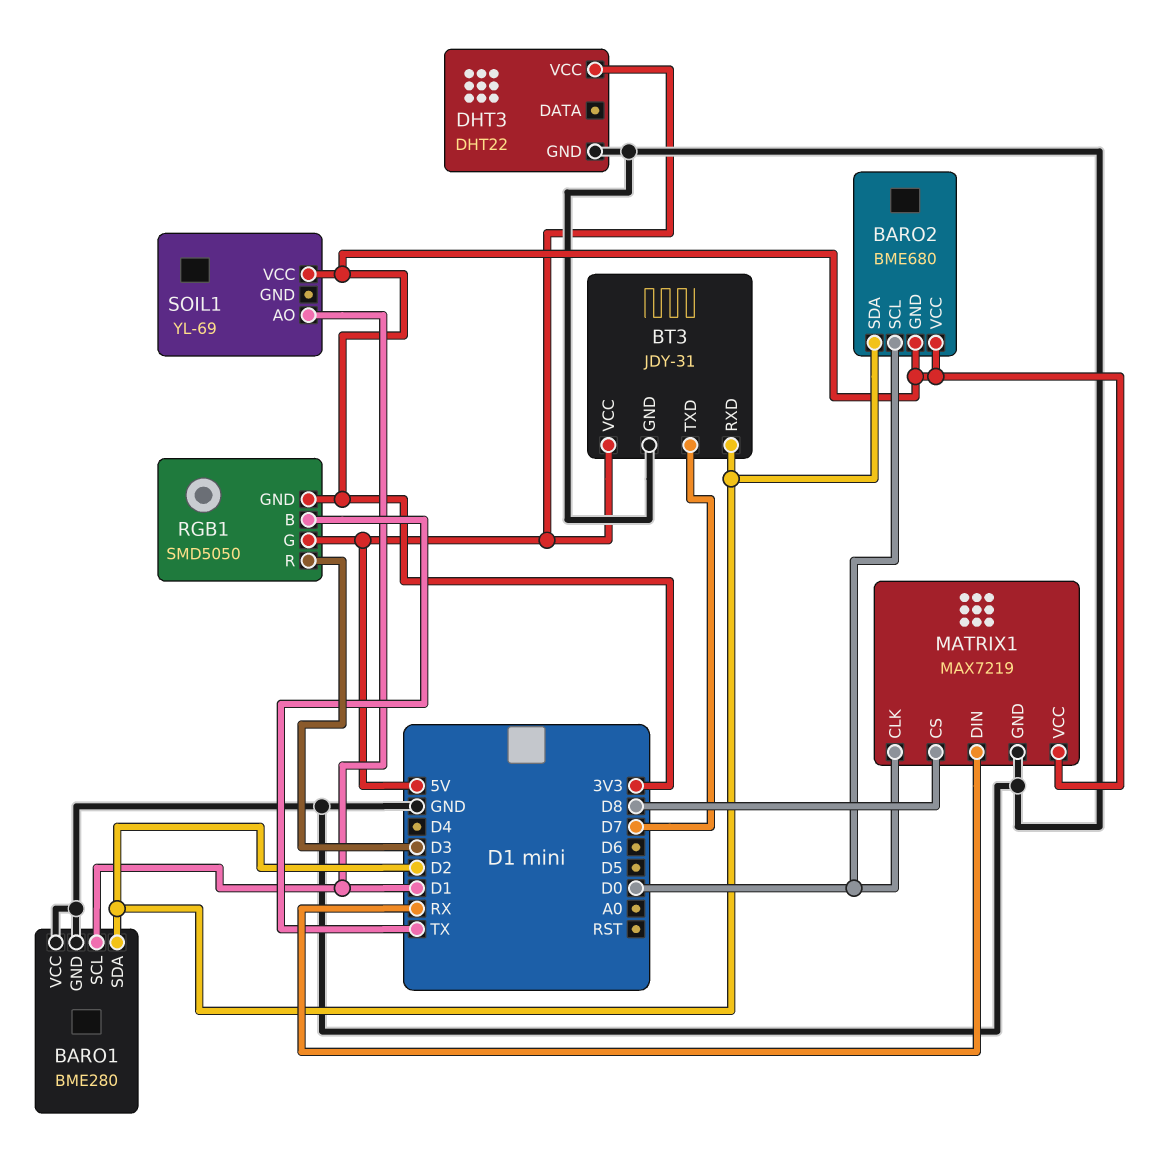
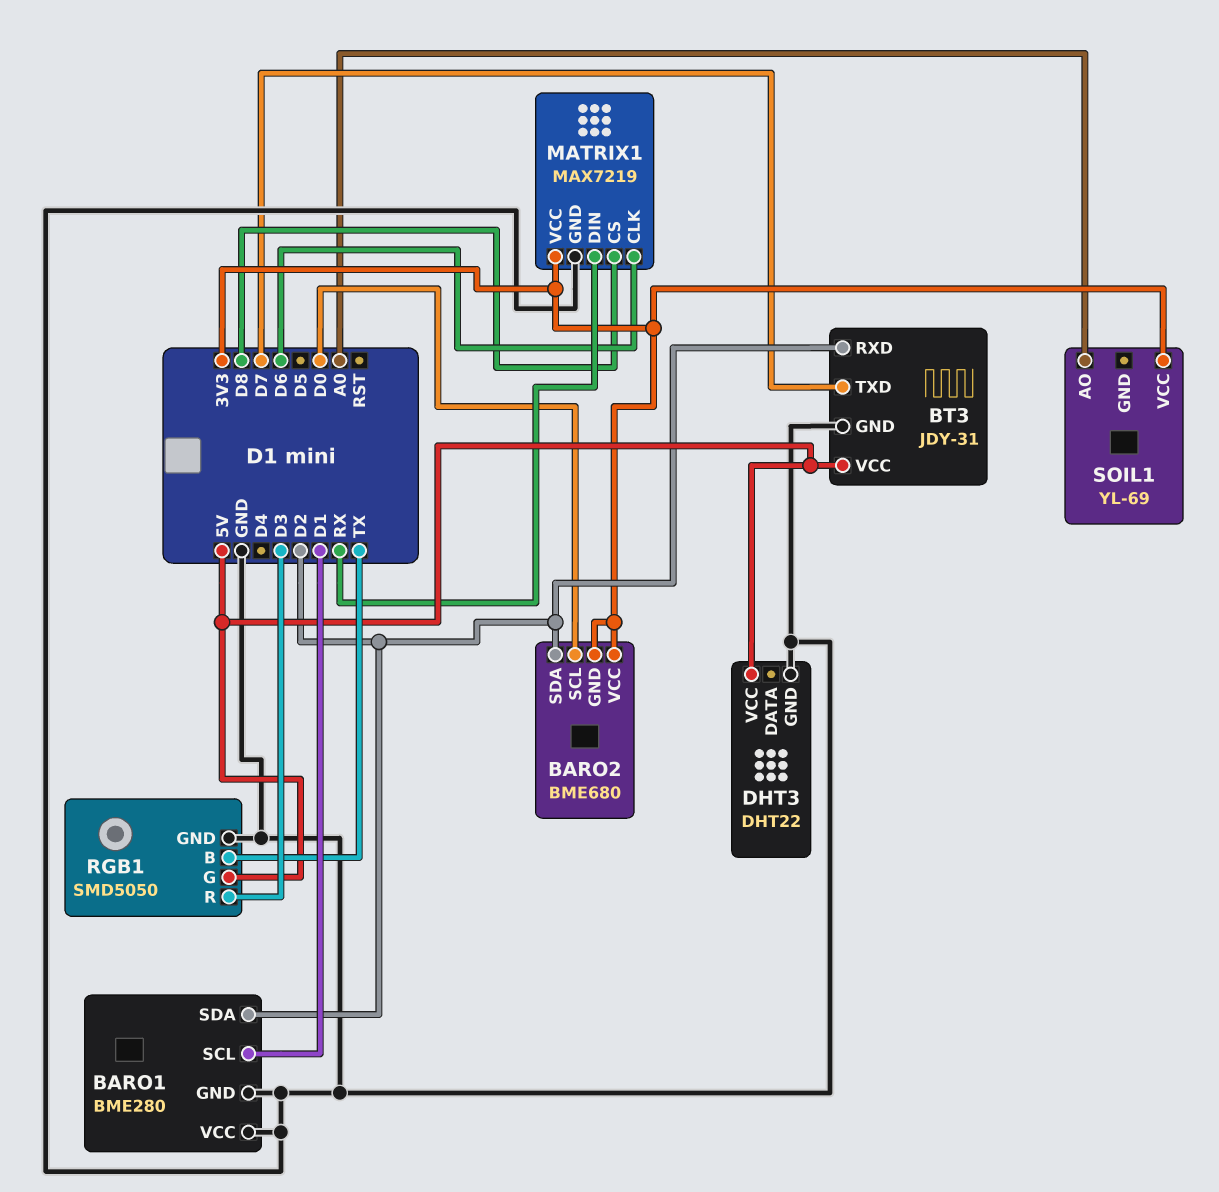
MATRIX1 pin CLK: D0 -> D6
RGB1 pin GND: 3V3 -> GND
SOIL1 pin AO: D1 -> A0

